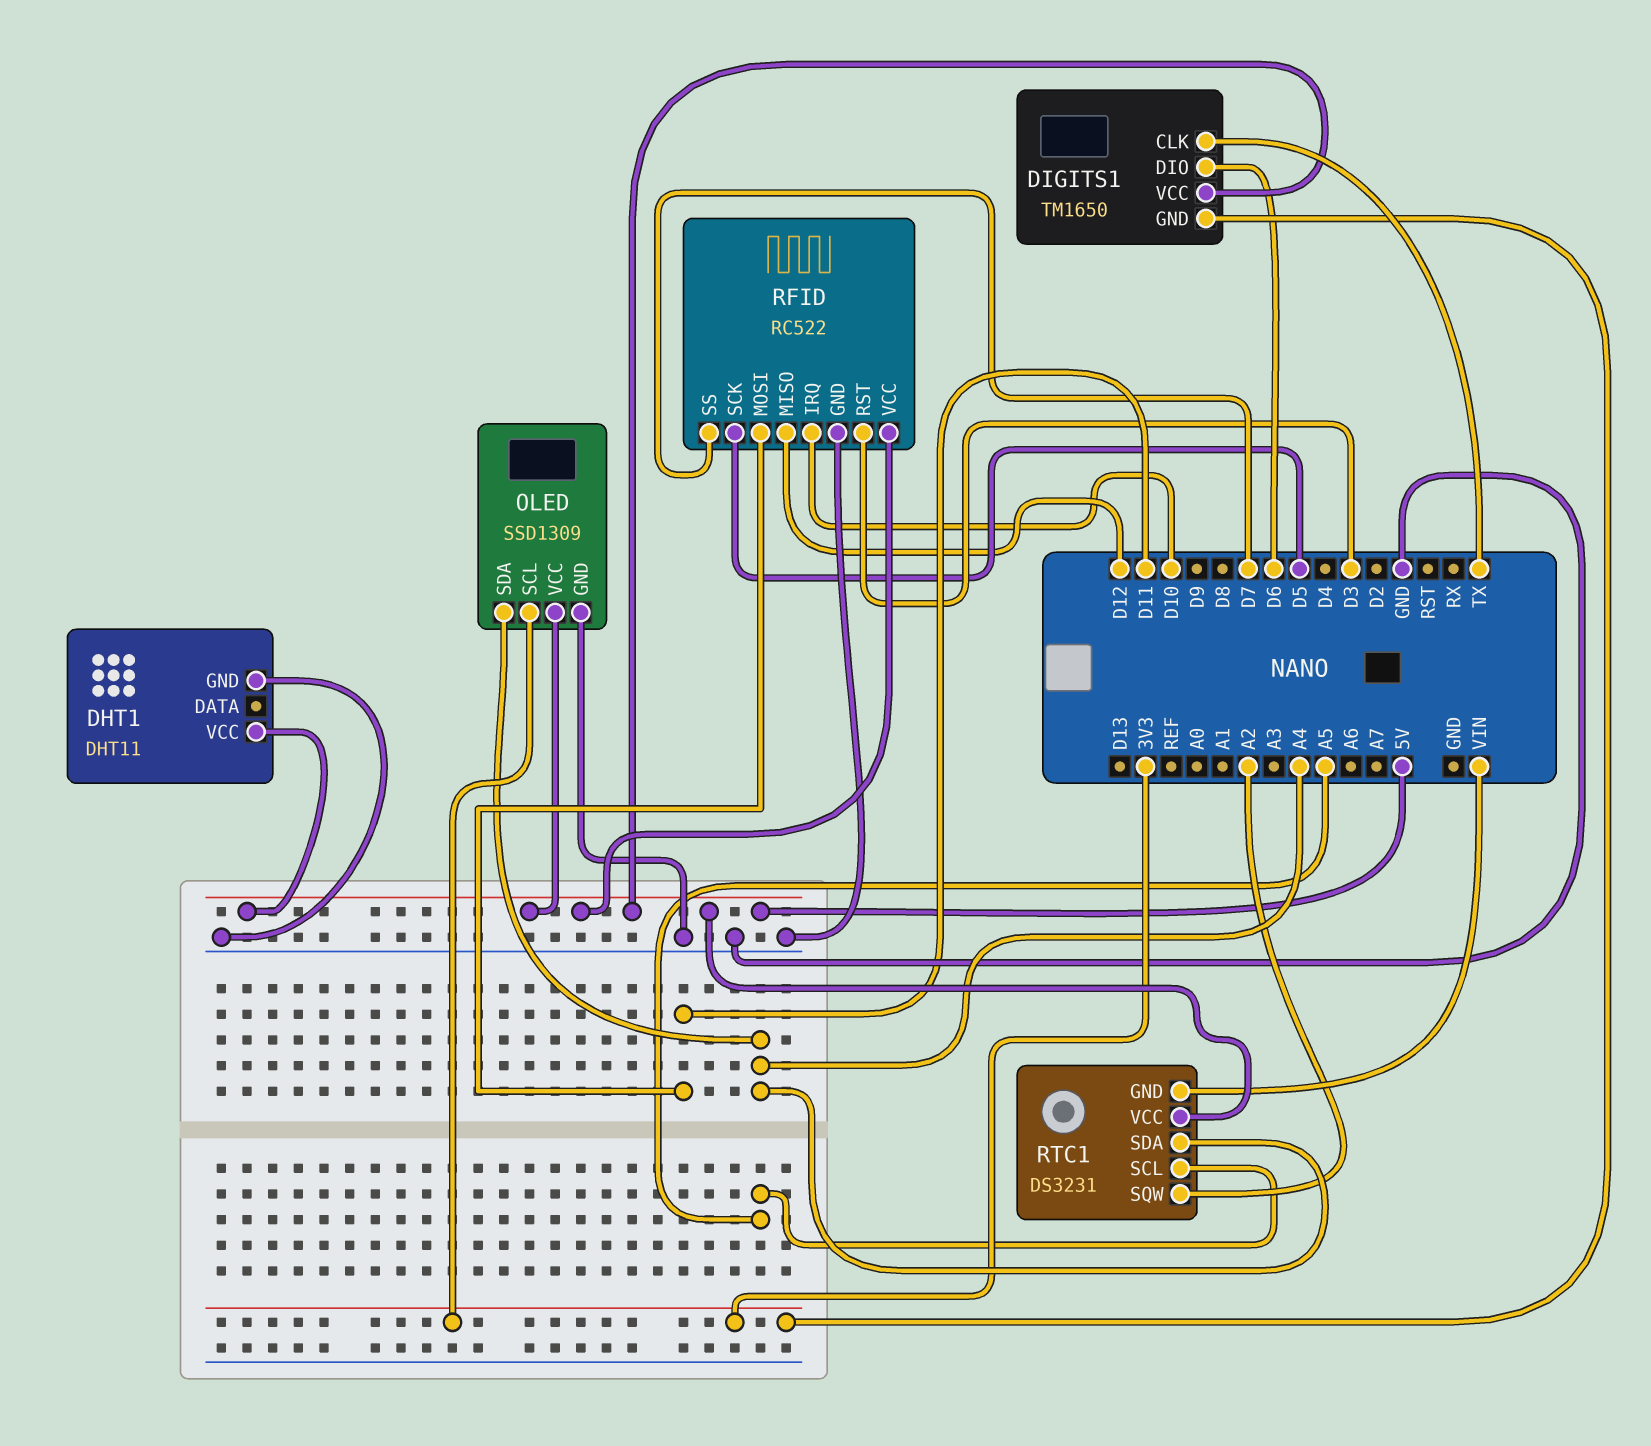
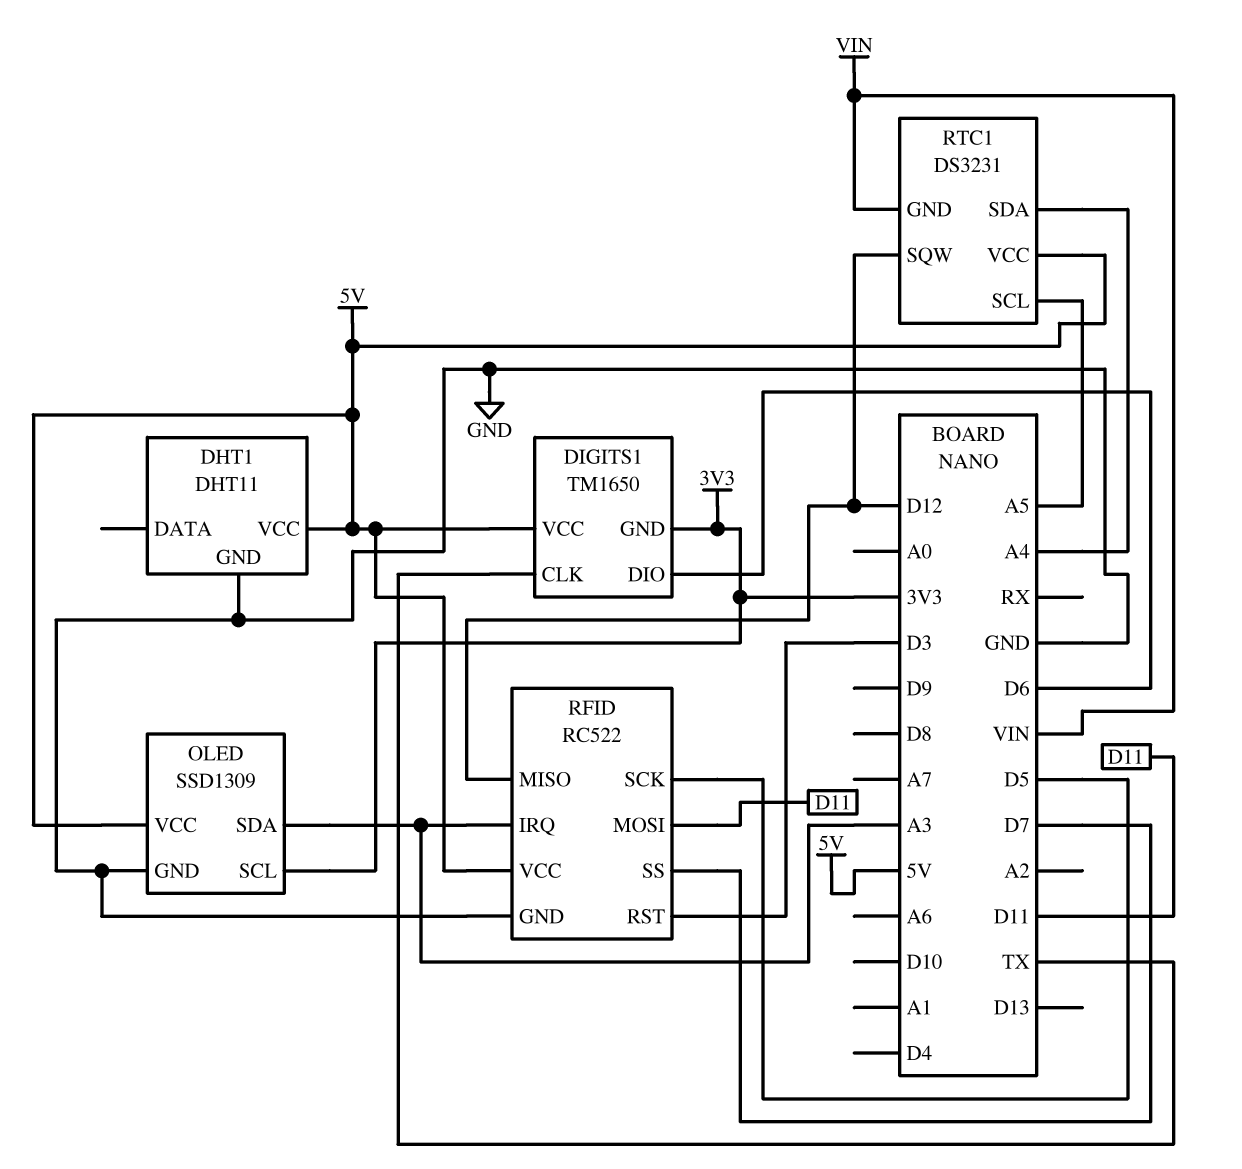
OLED pin SDA: A4 -> A3
RFID pin IRQ: D10 -> A3
RTC1 pin SQW: A2 -> D12

